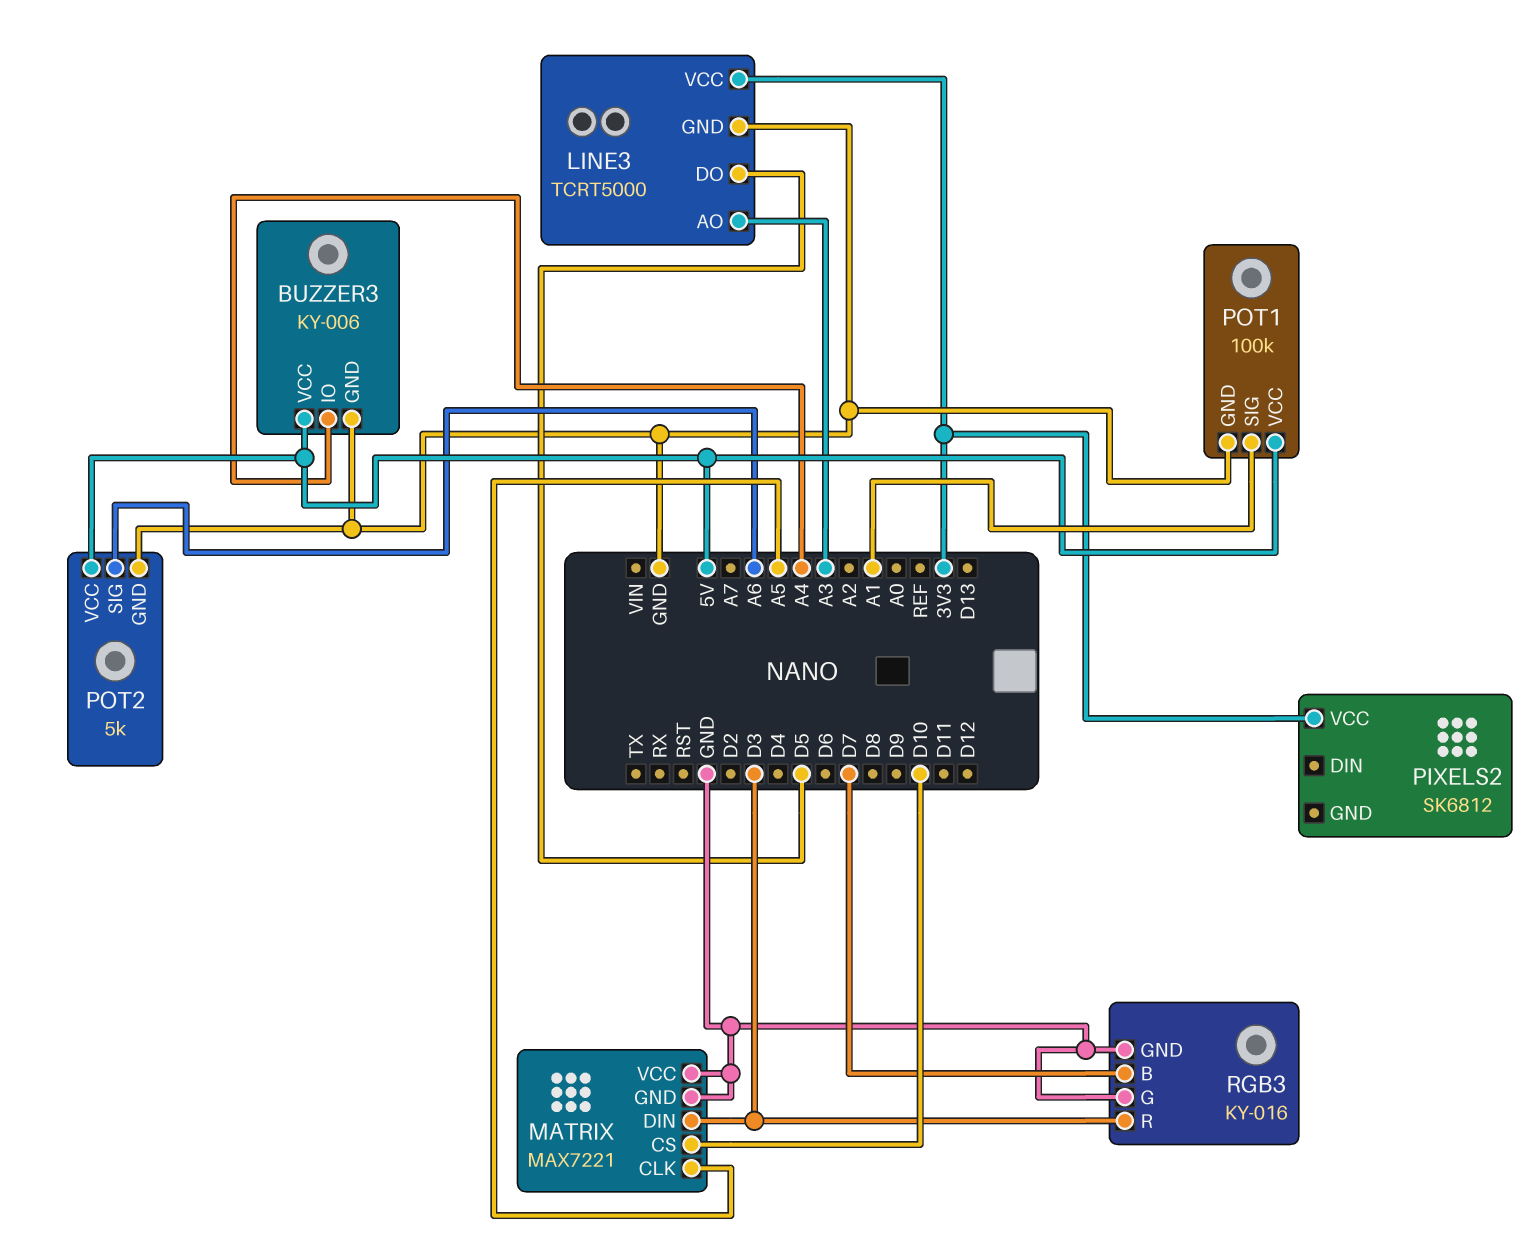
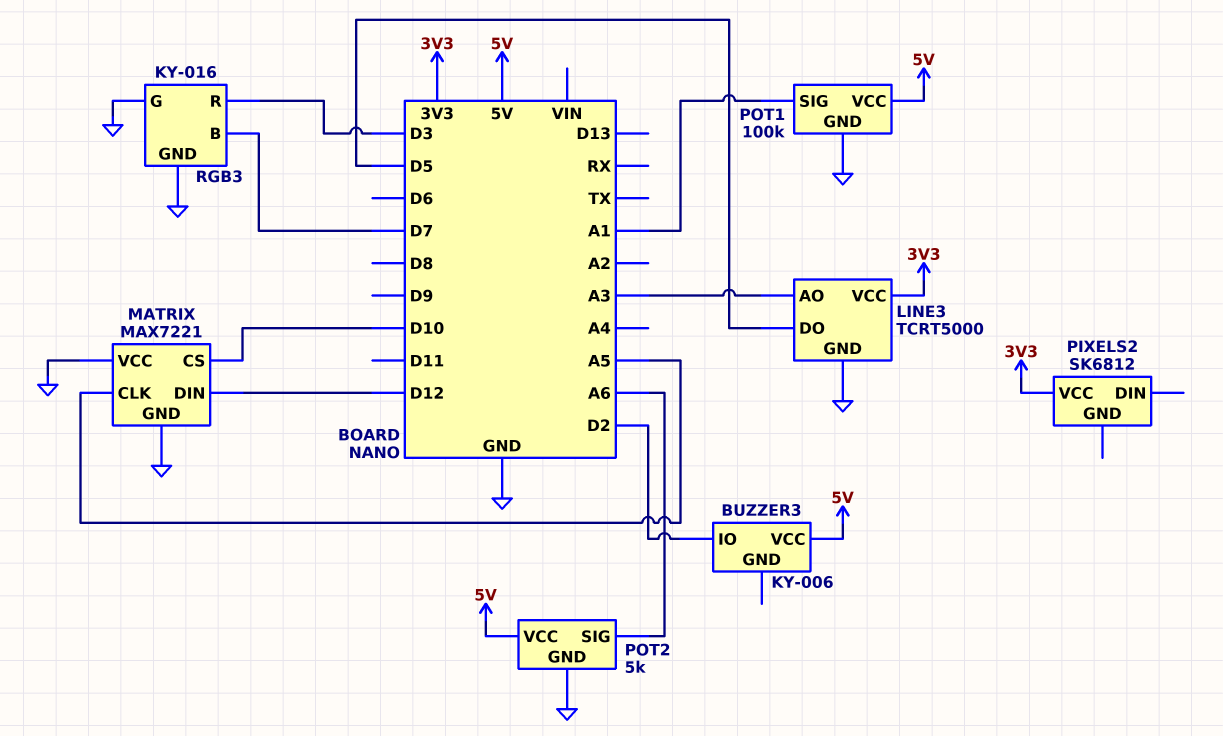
BUZZER3 pin GND: GND -> none
BUZZER3 pin IO: A4 -> D2
MATRIX pin DIN: D3 -> D12

